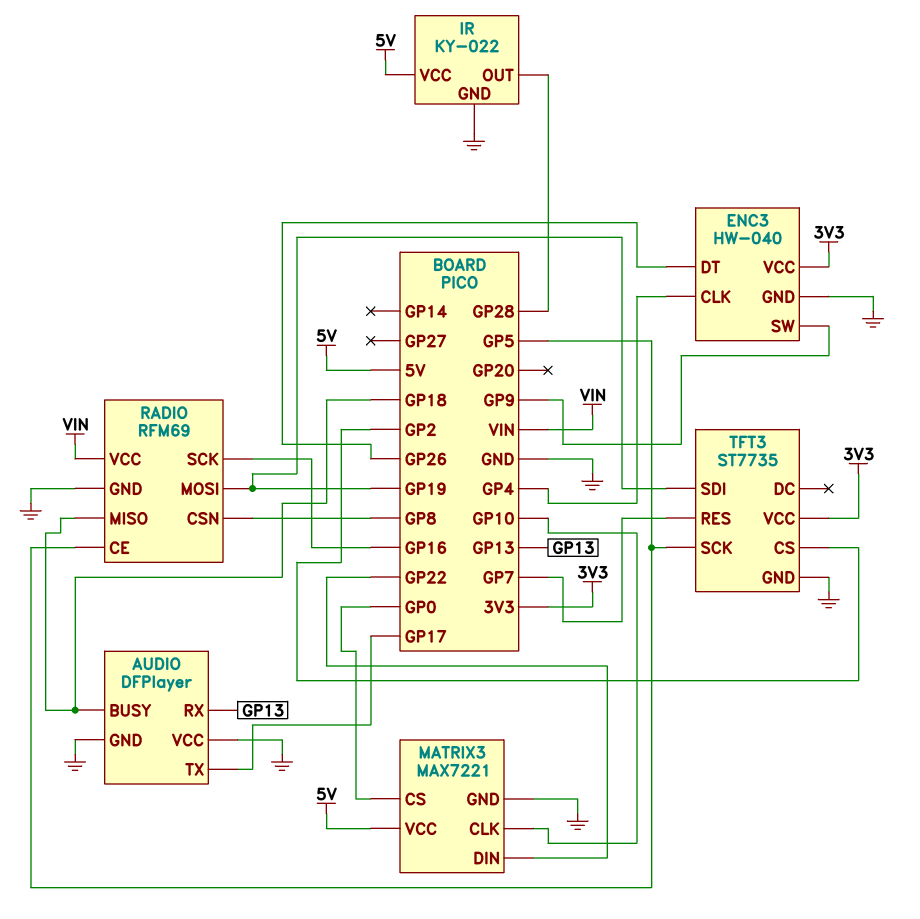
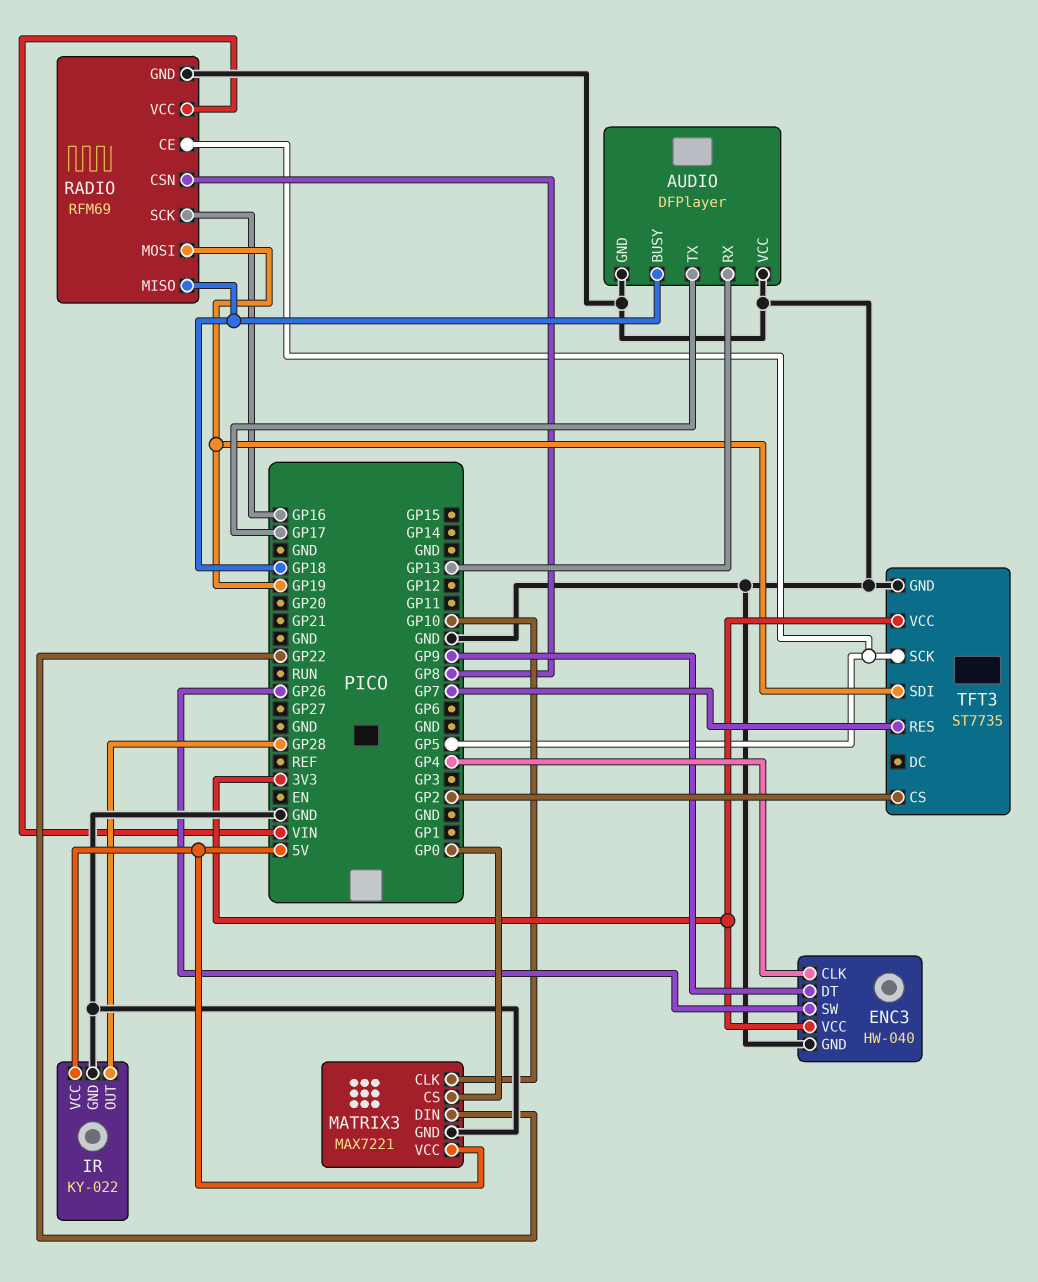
ENC3 pin DT: GP26 -> GP9
ENC3 pin SW: GP9 -> GP26

